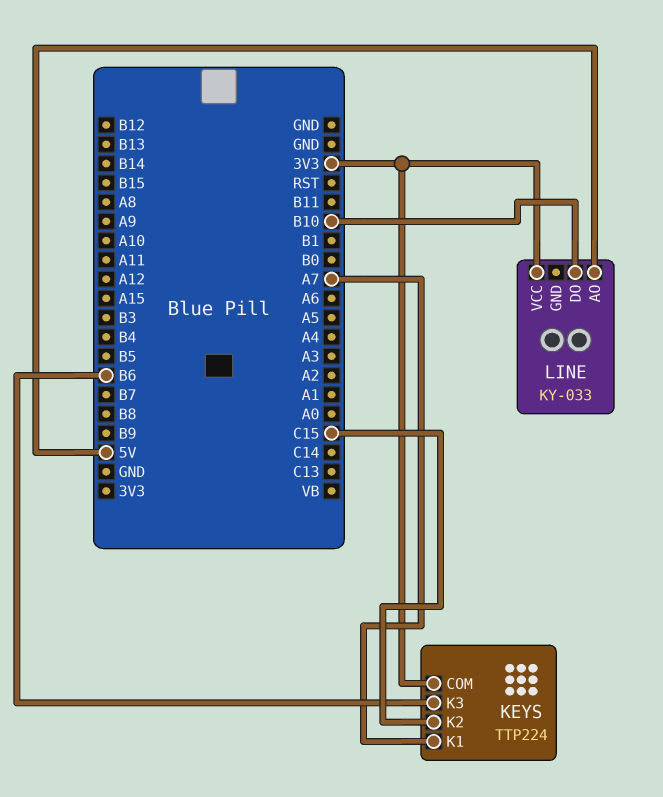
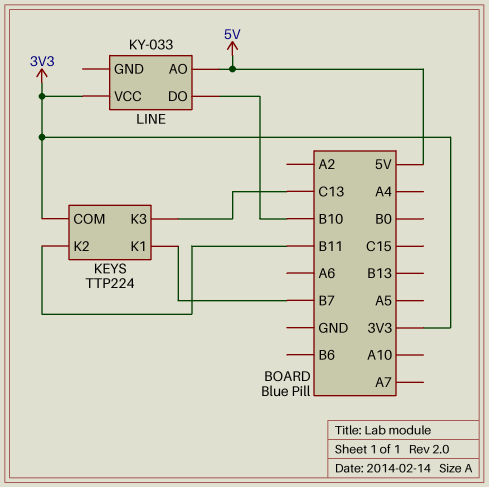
KEYS pin K1: A7 -> B7
KEYS pin K2: C15 -> B11
KEYS pin K3: B6 -> C13

